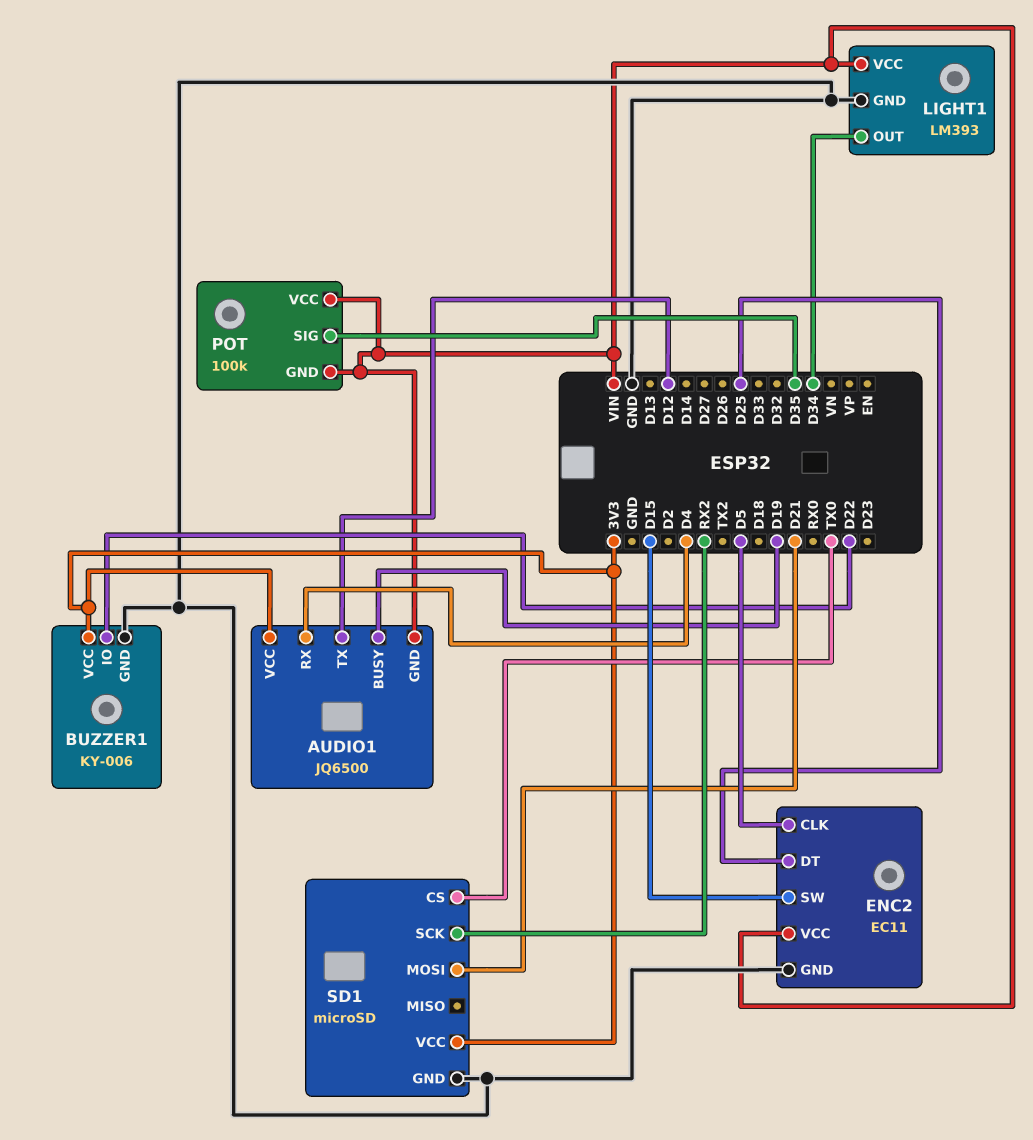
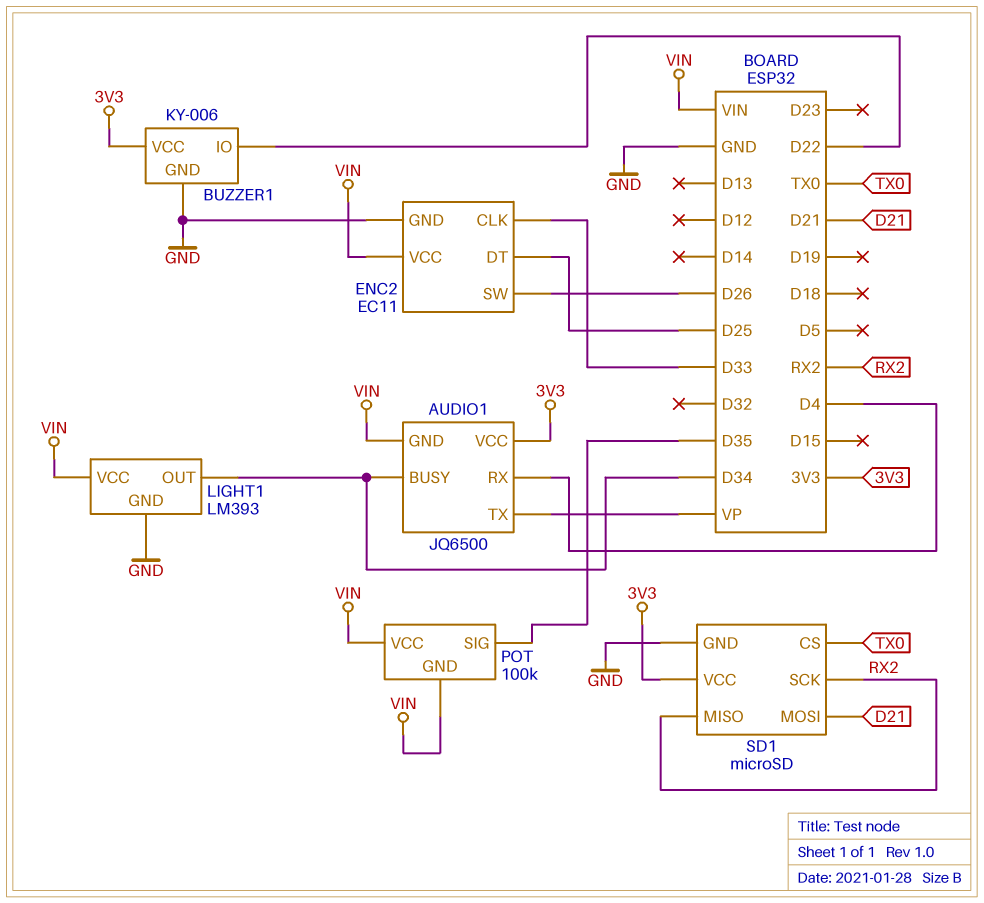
AUDIO1 pin BUSY: D19 -> D34
AUDIO1 pin TX: D12 -> VP
ENC2 pin CLK: D5 -> D33
ENC2 pin SW: D15 -> D26
SD1 pin MISO: none -> RX2

